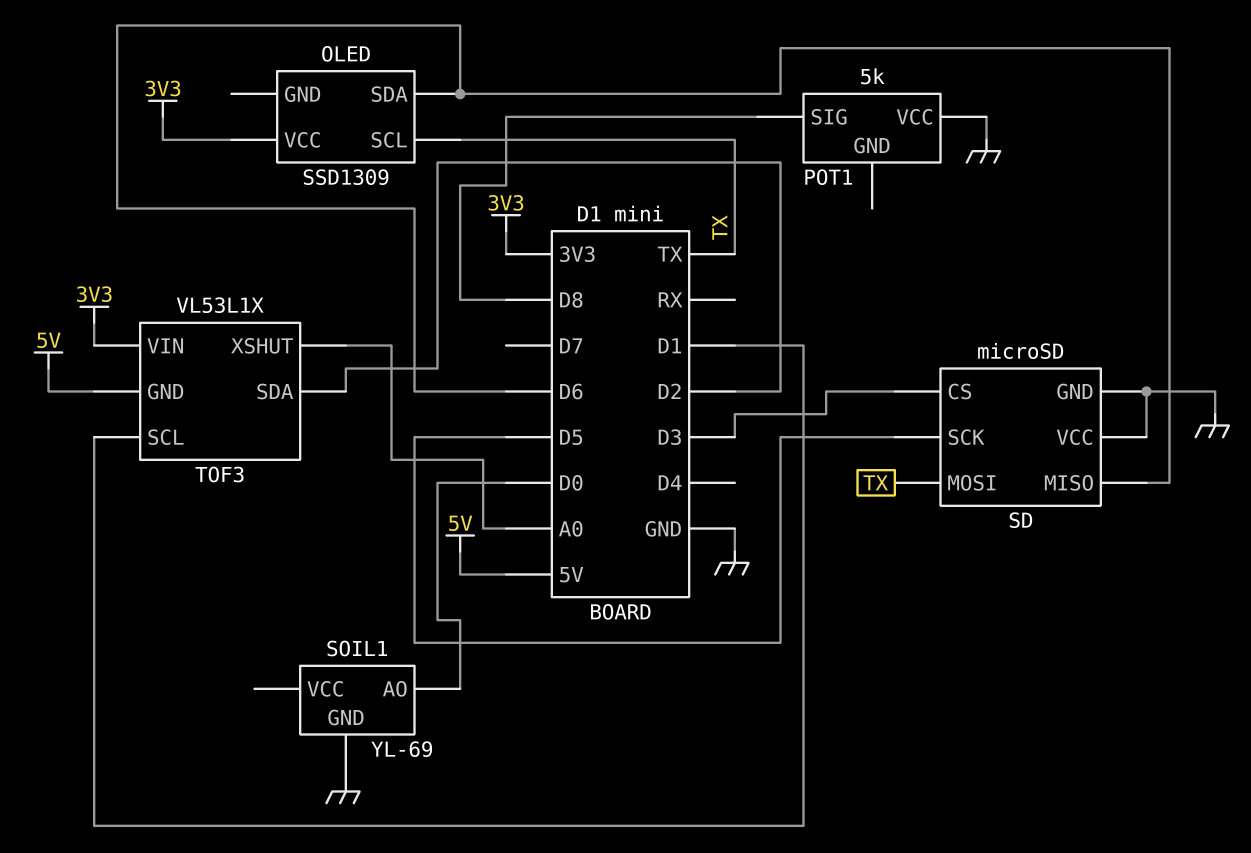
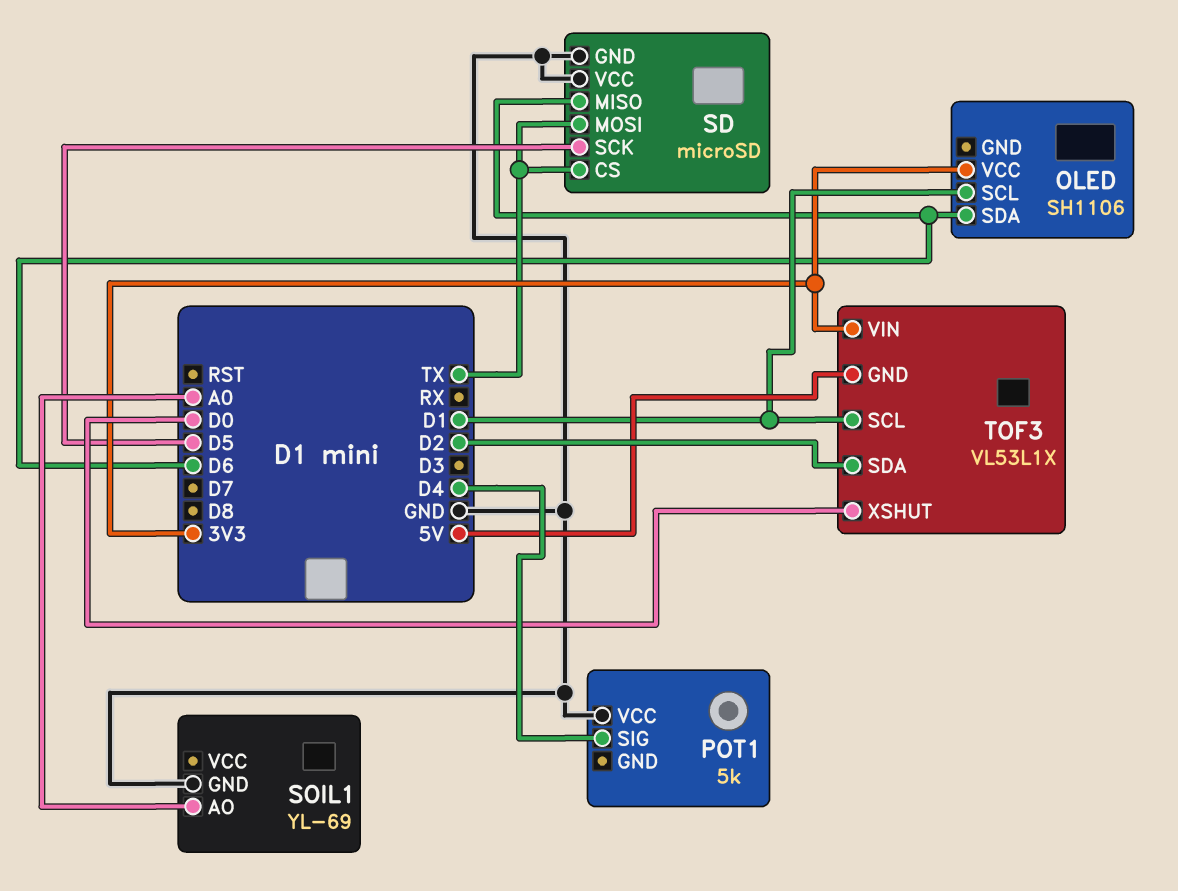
OLED: SSD1309 -> SH1106
OLED pin SCL: TX -> D1
POT1 pin SIG: D8 -> D4
SD pin CS: D3 -> TX
SOIL1 pin AO: D0 -> A0
TOF3 pin XSHUT: A0 -> D0

